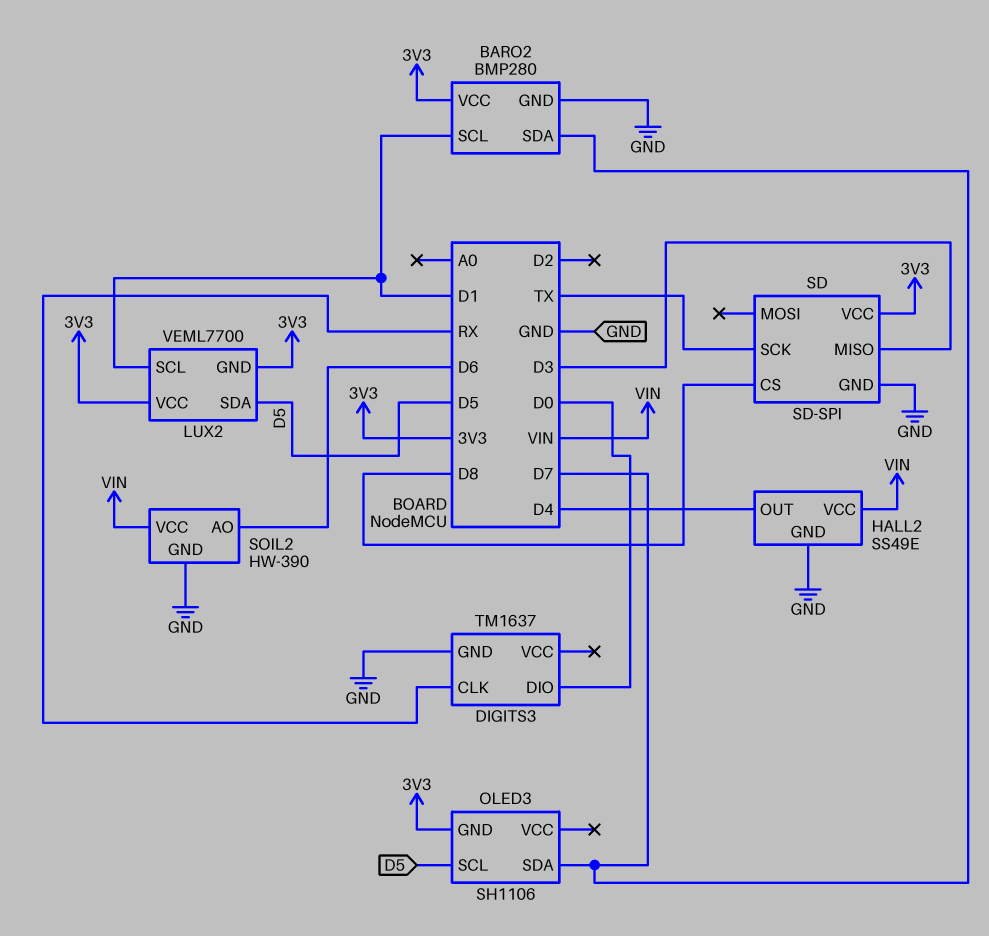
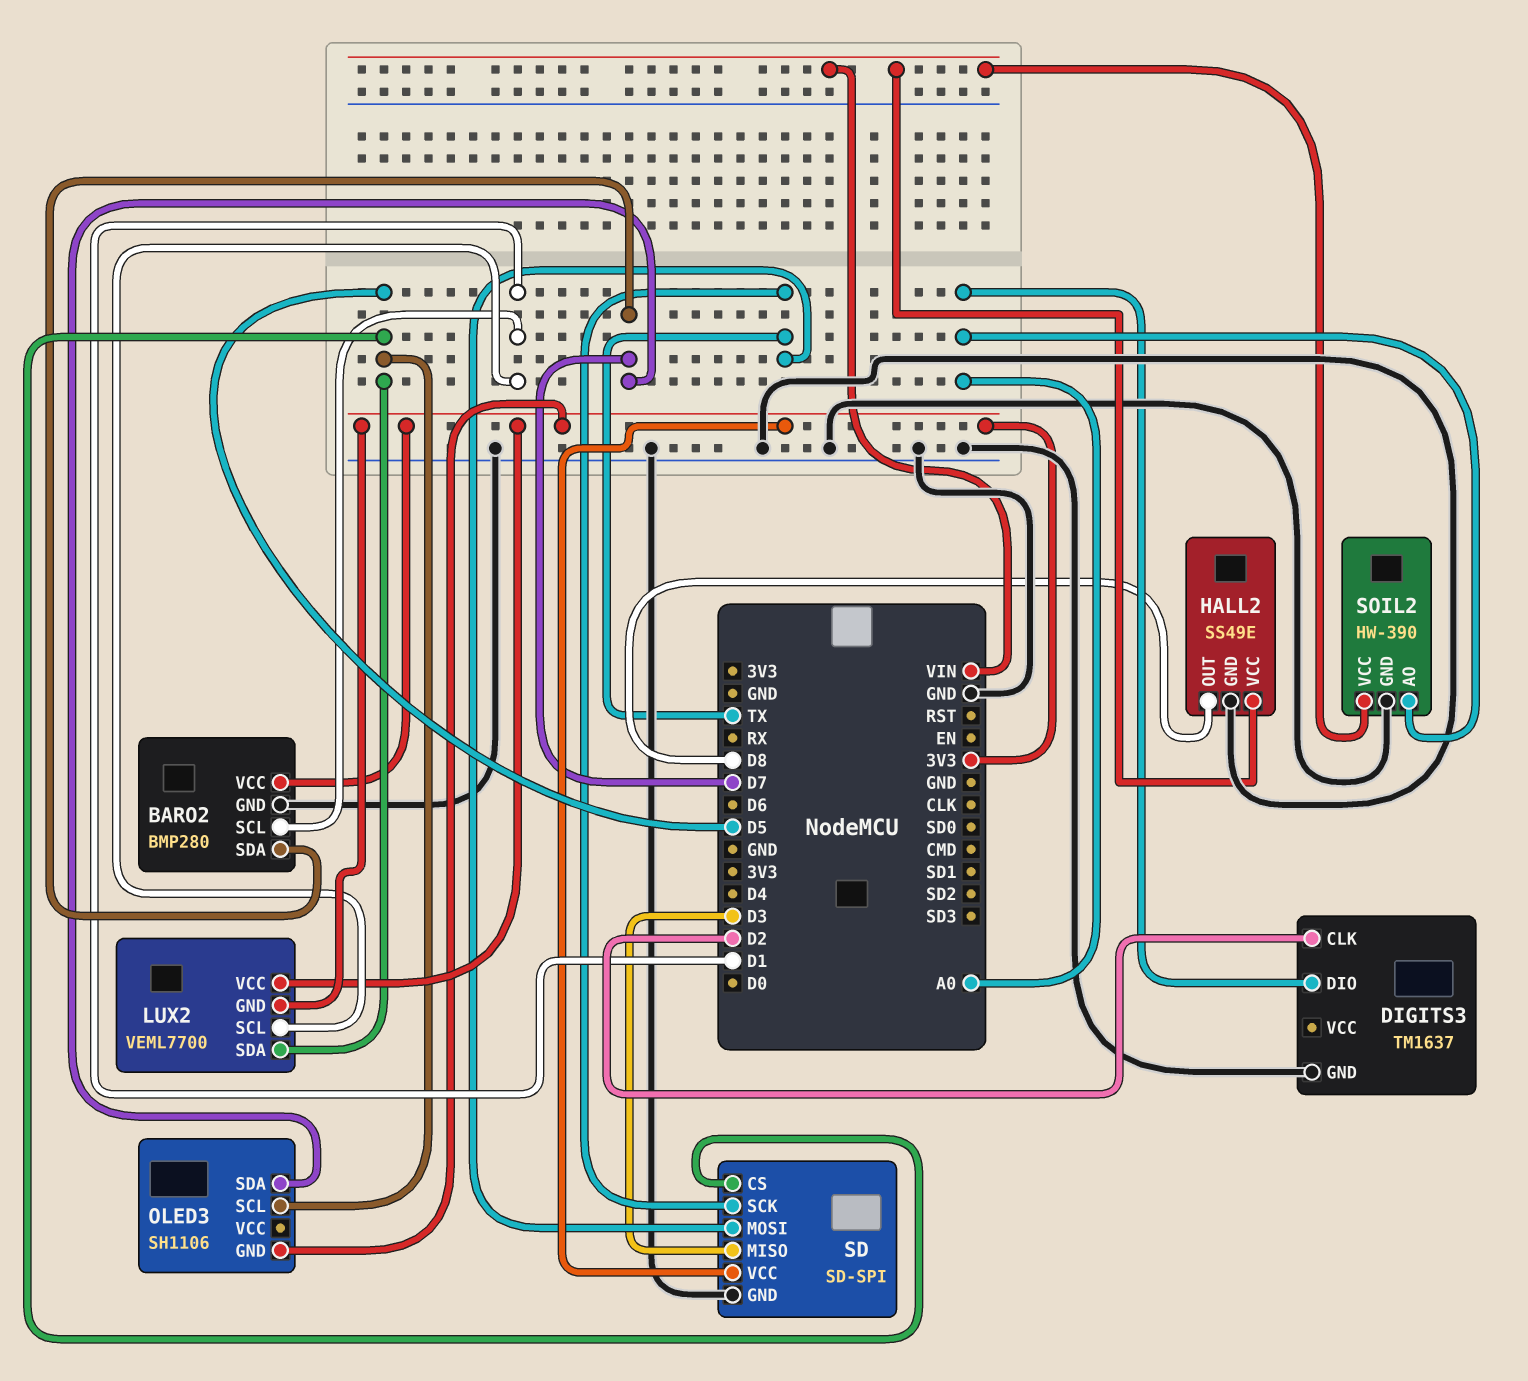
DIGITS3 pin CLK: RX -> D2
DIGITS3 pin DIO: D0 -> A0
HALL2 pin OUT: D4 -> D8
SD pin CS: D8 -> D5
SD pin MOSI: none -> TX
SOIL2 pin AO: D6 -> A0

